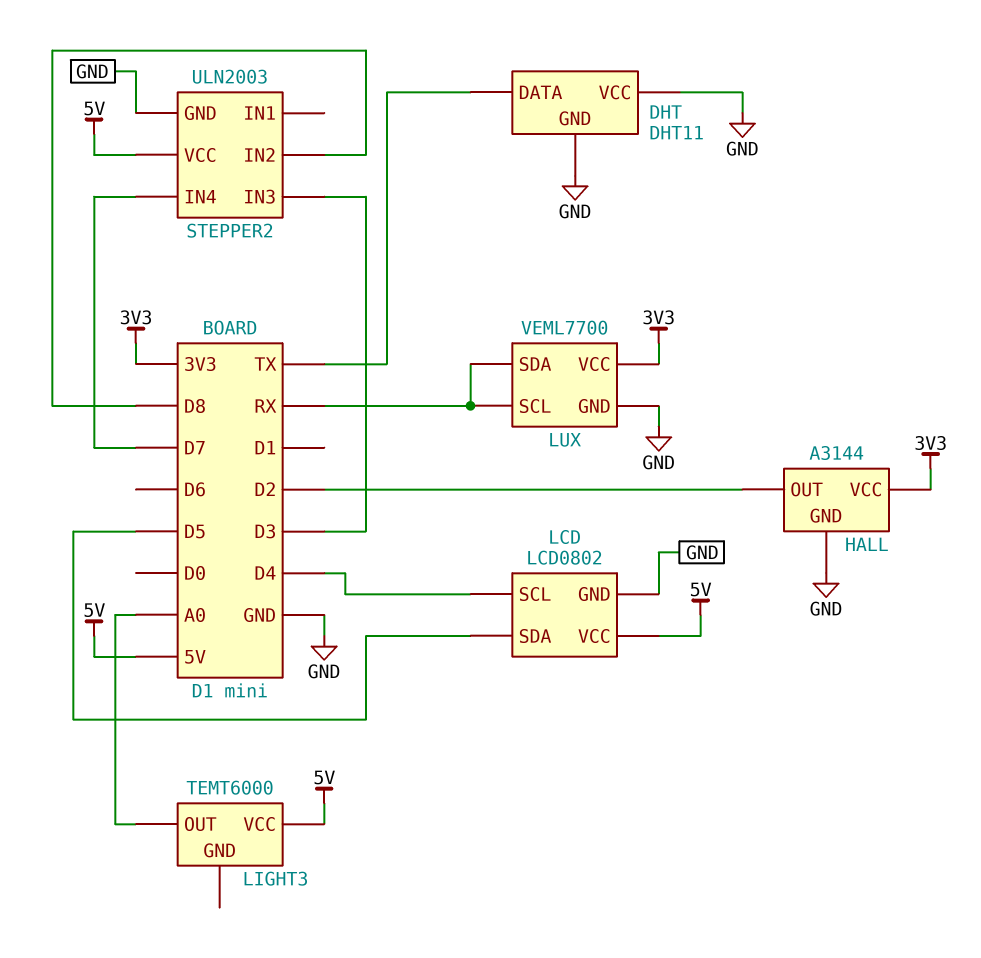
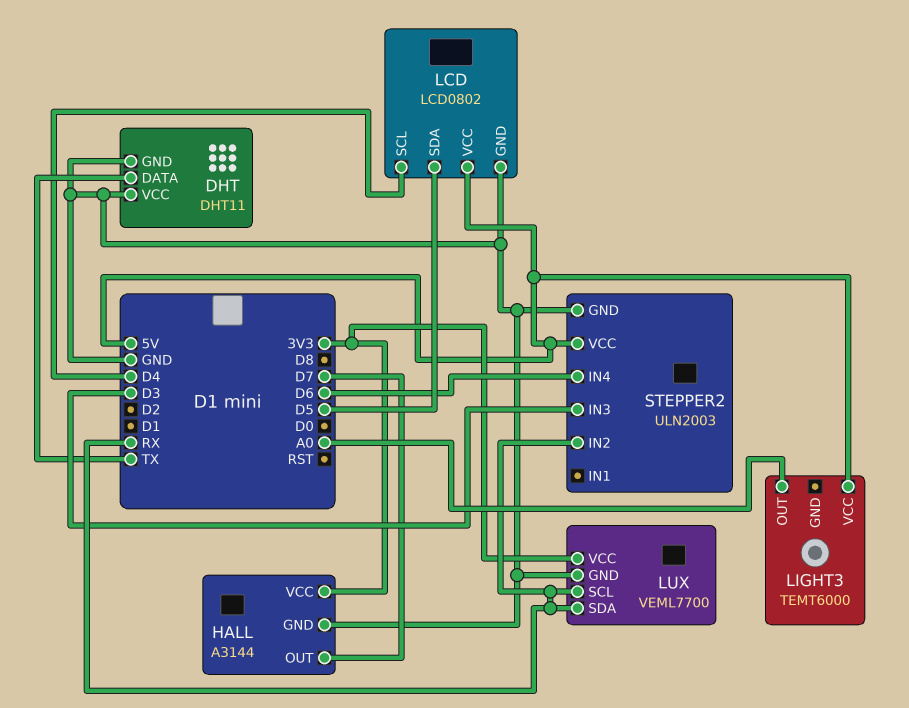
HALL pin OUT: D2 -> D7
STEPPER2 pin IN2: D8 -> RX
STEPPER2 pin IN4: D7 -> D6

